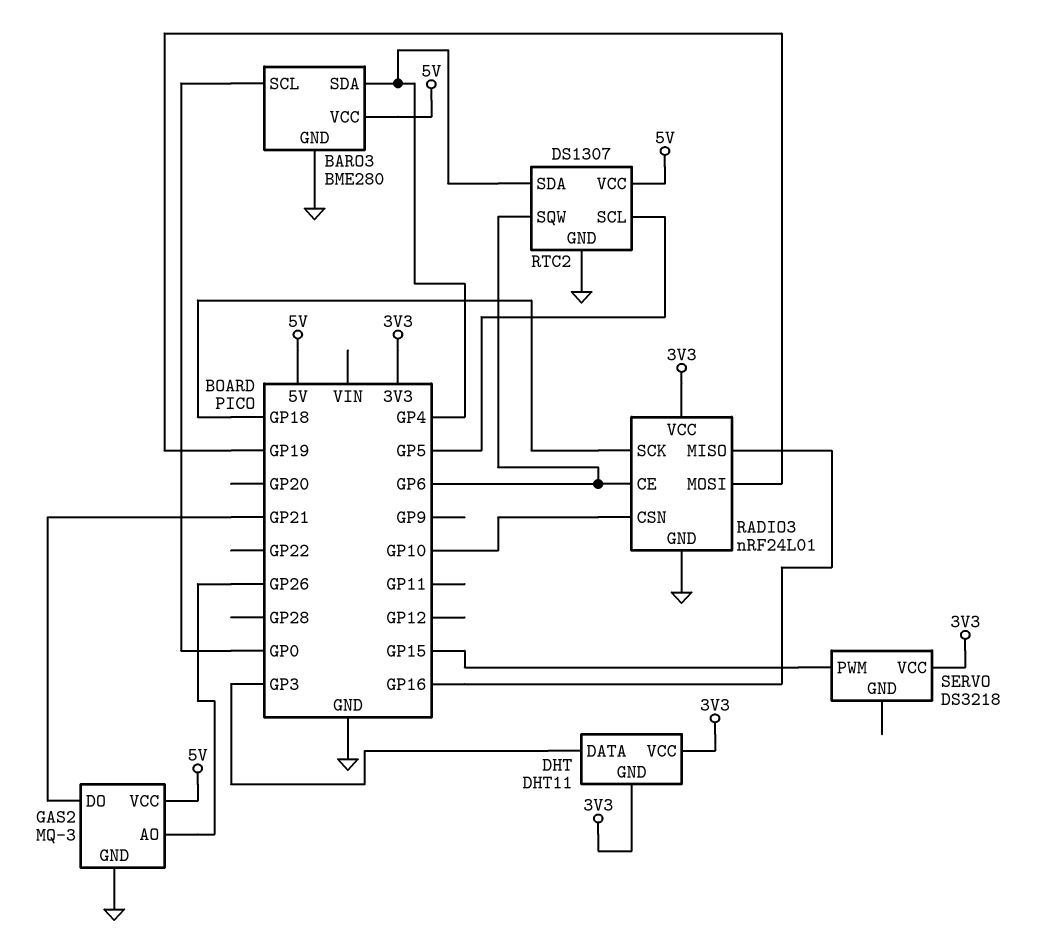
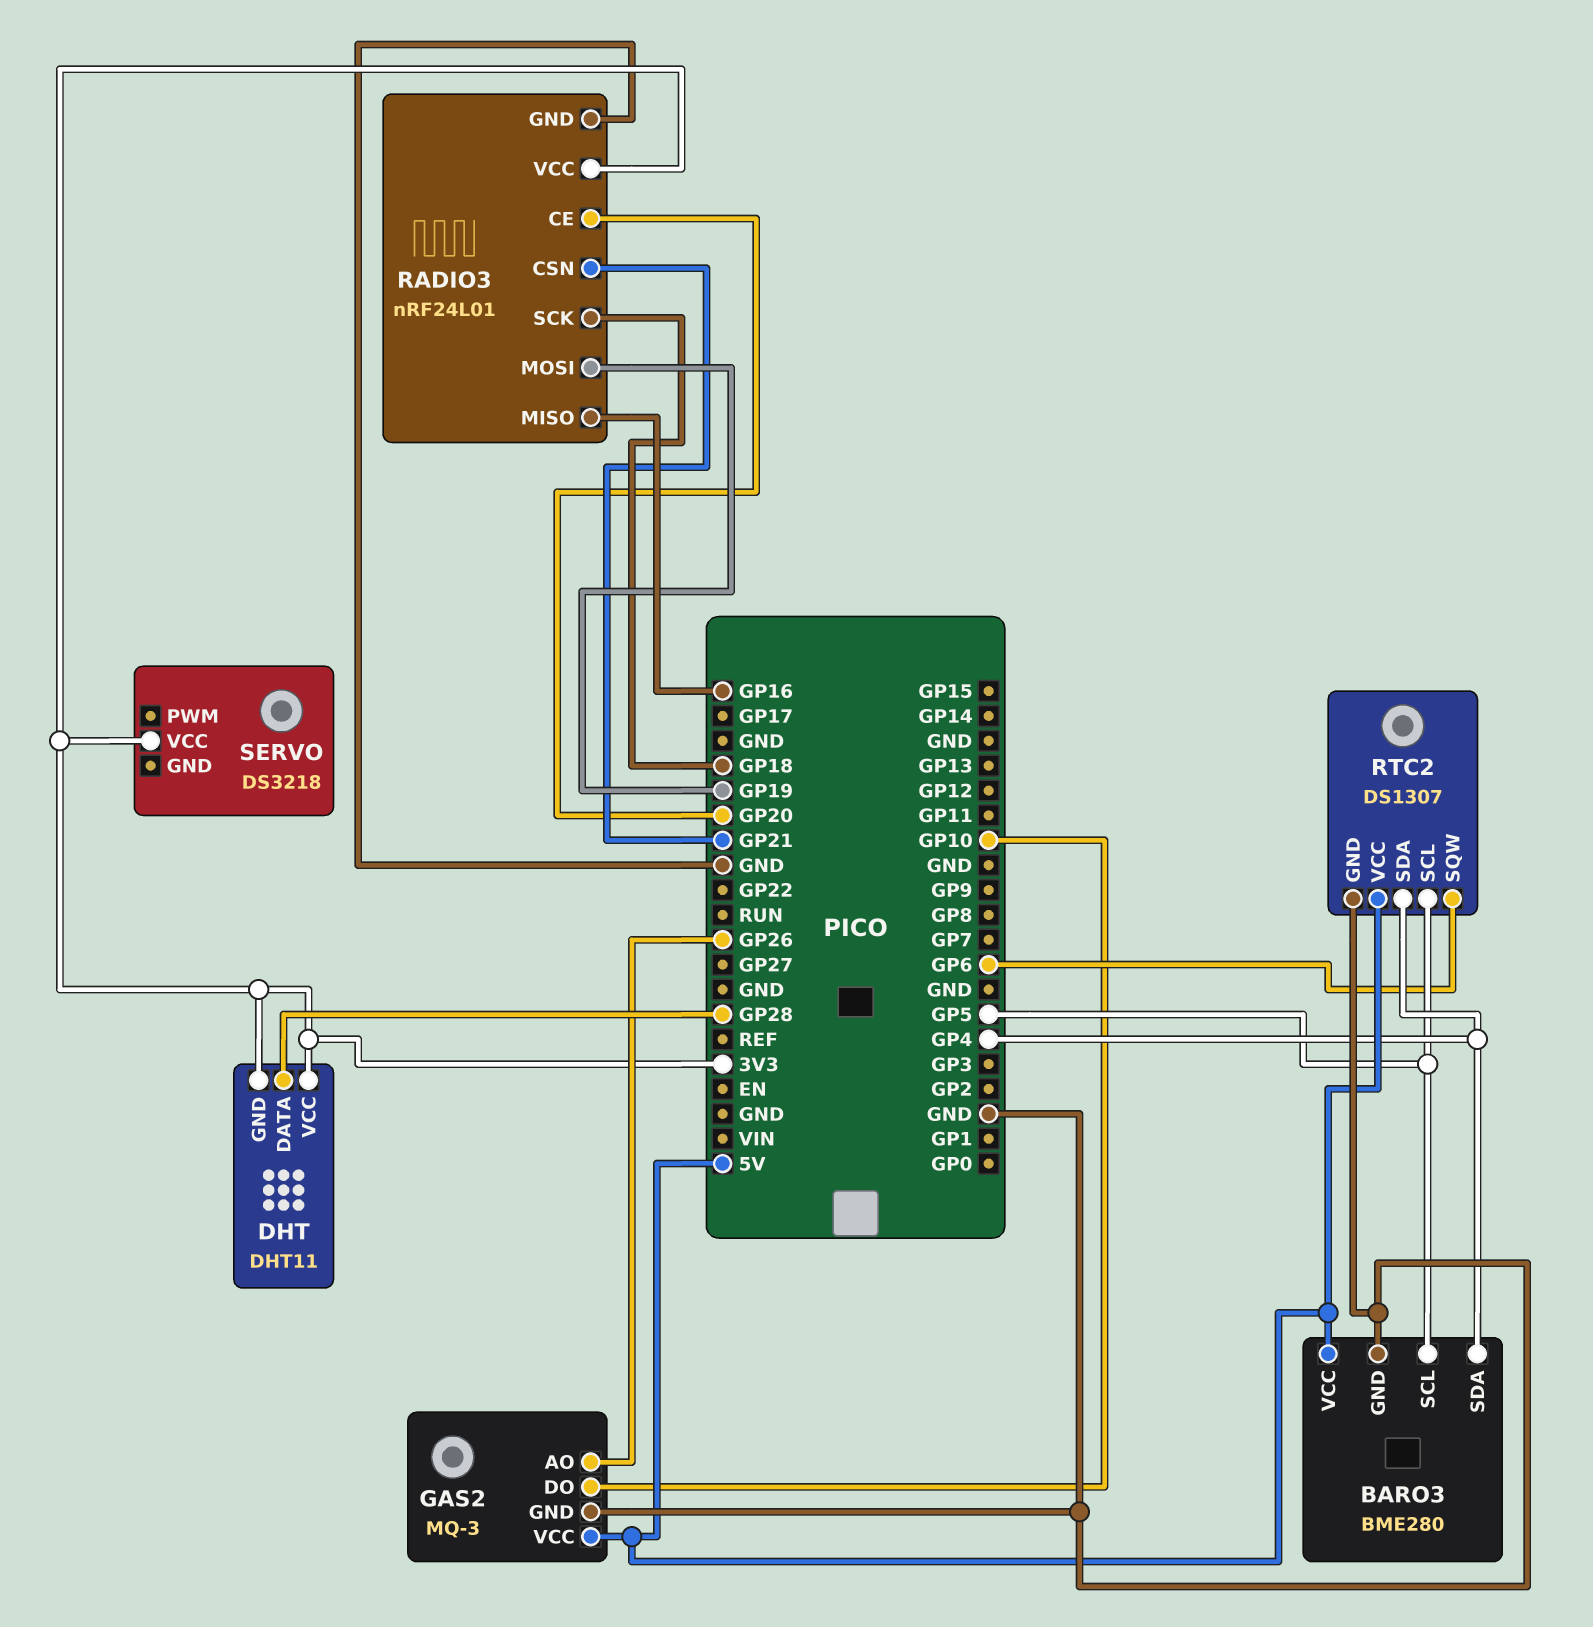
BARO3 pin SCL: GP0 -> GP5
DHT pin DATA: GP3 -> GP28
GAS2 pin DO: GP21 -> GP10
RADIO3 pin CE: GP6 -> GP20
RADIO3 pin CSN: GP10 -> GP21
SERVO pin PWM: GP15 -> none

